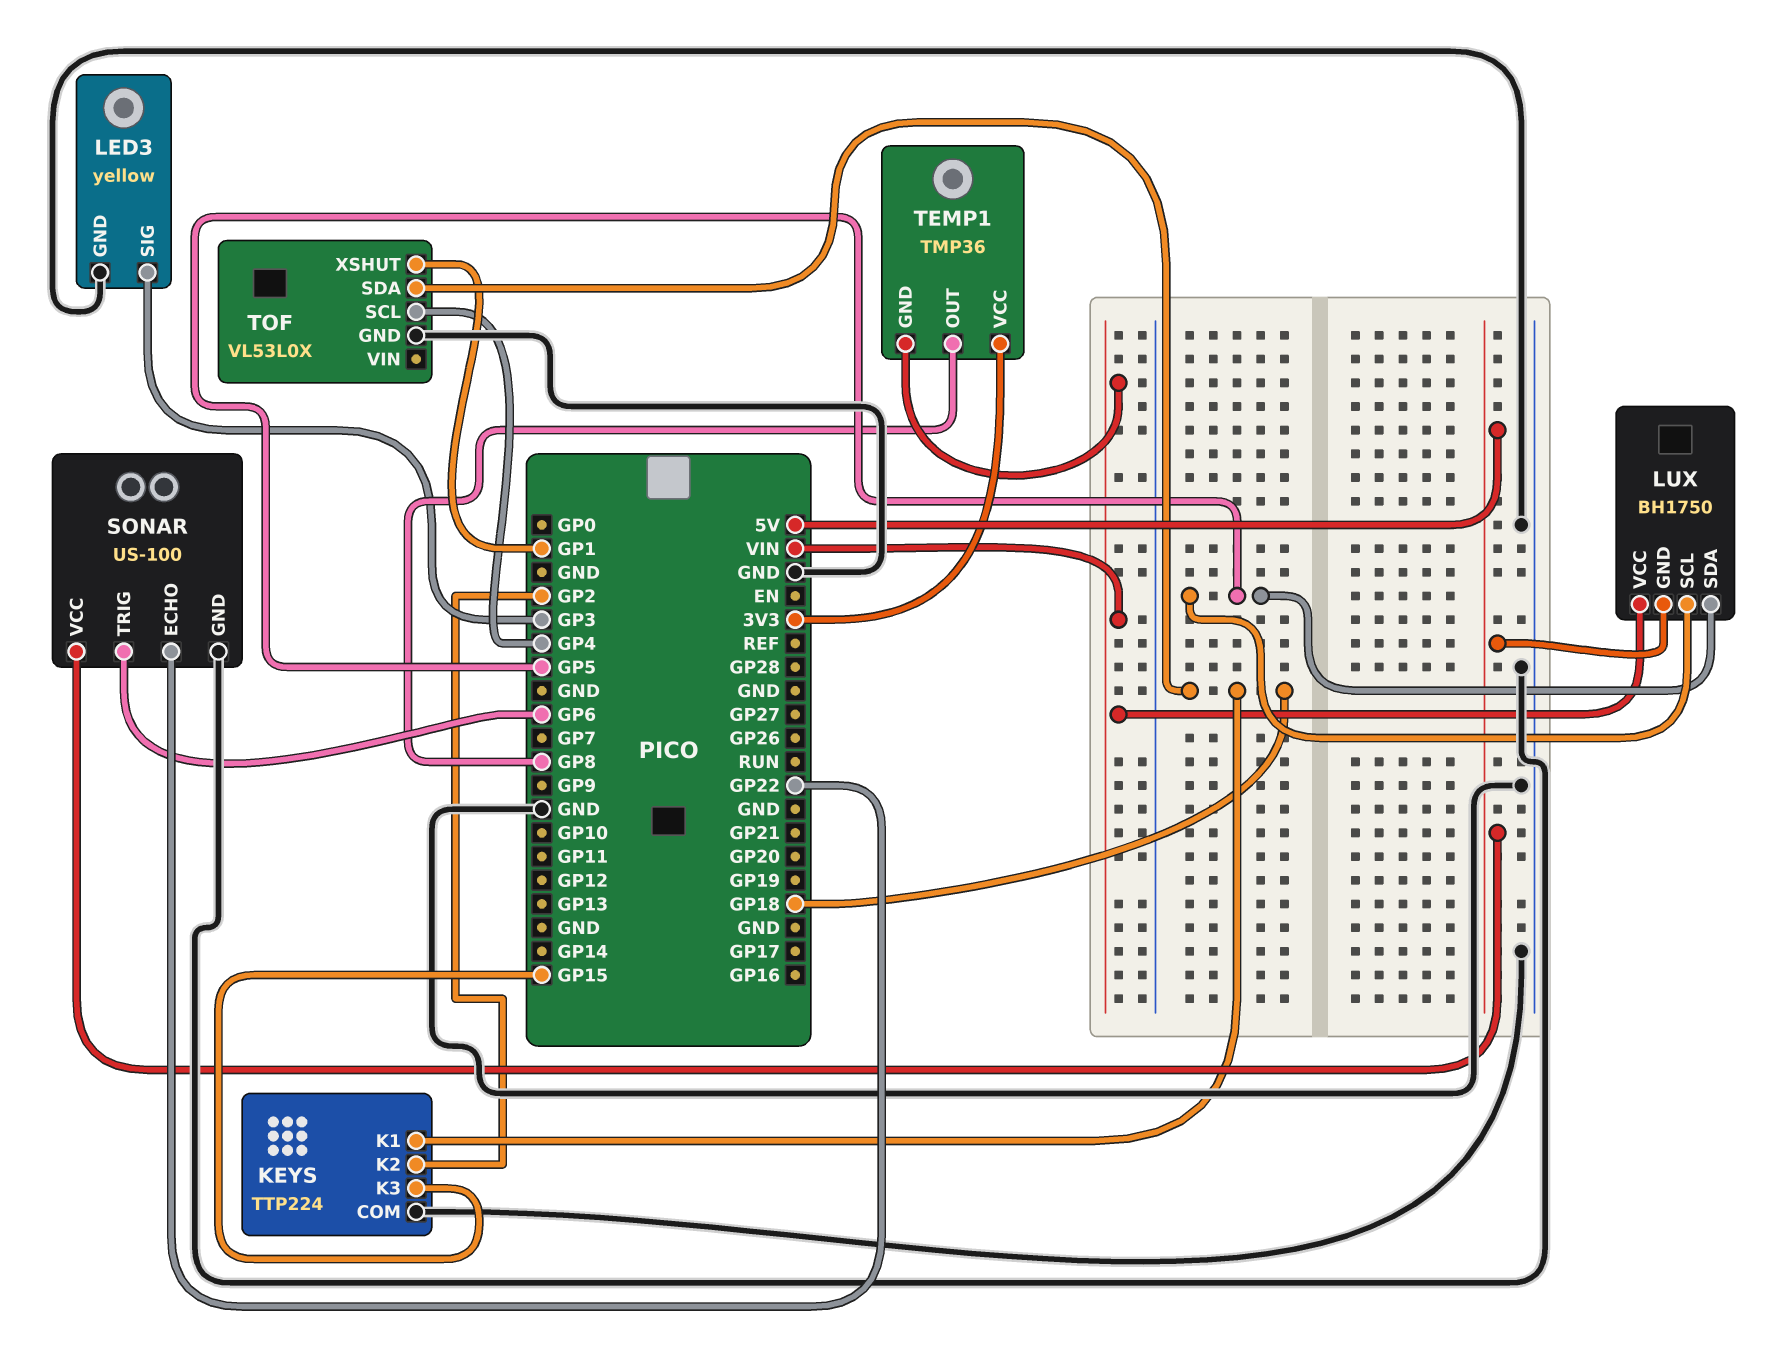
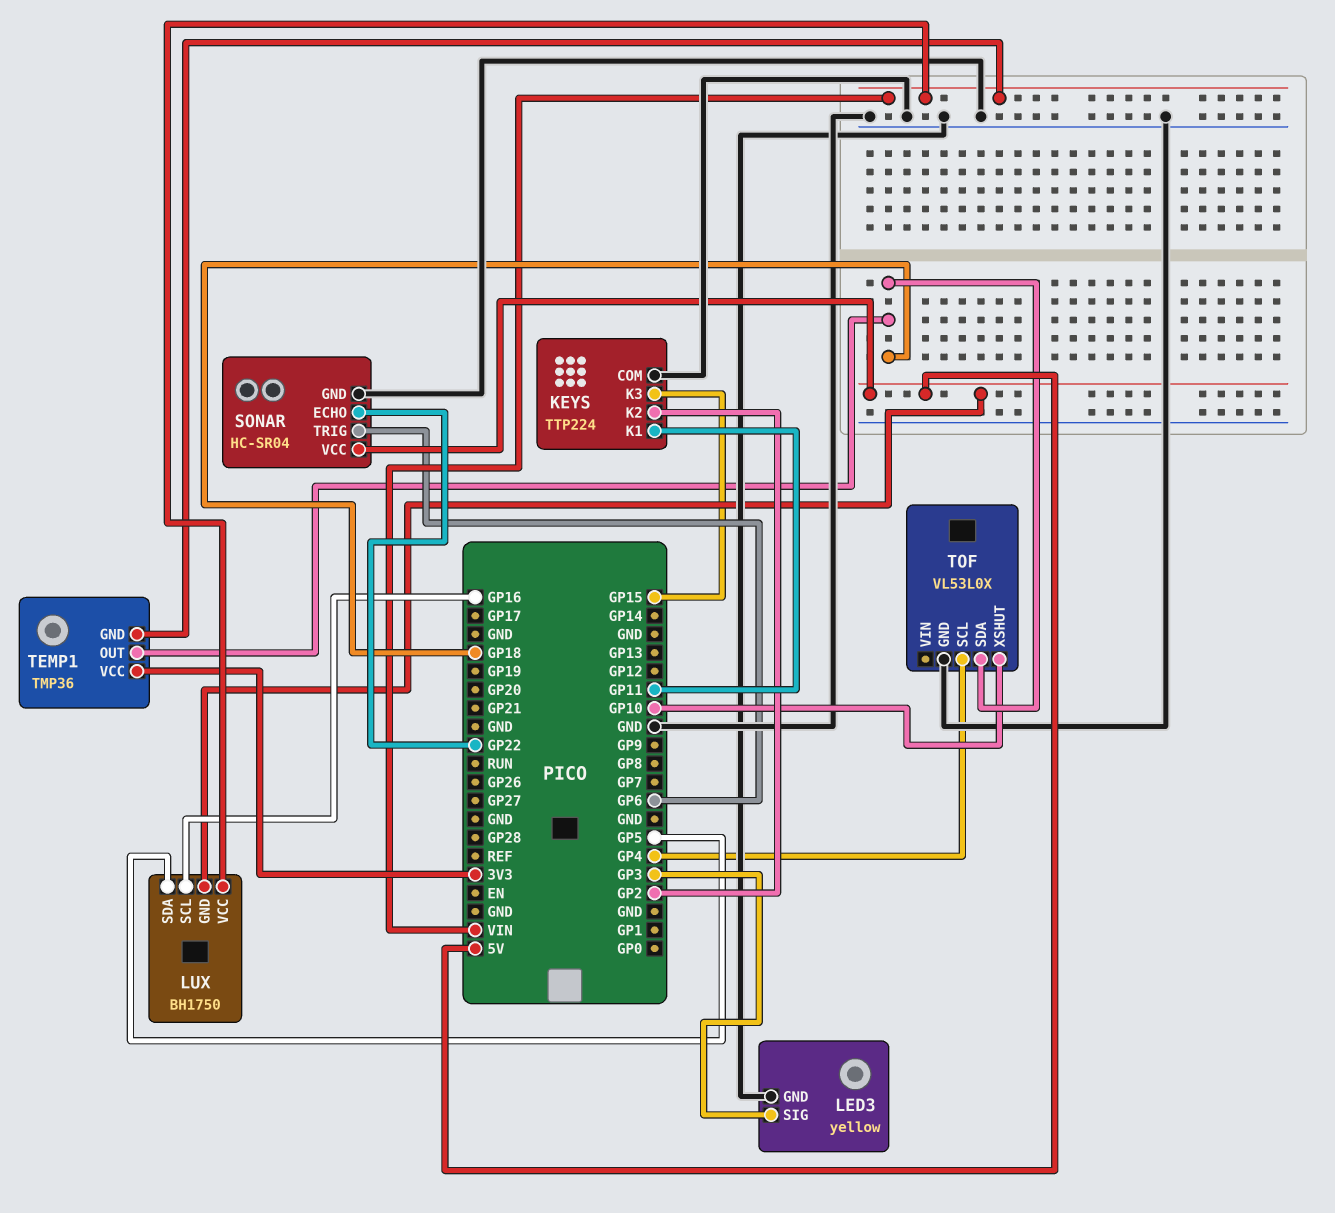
KEYS pin K1: GP18 -> GP11
LUX pin SCL: GP5 -> GP16
SONAR: US-100 -> HC-SR04
TEMP1 pin OUT: GP8 -> GP18
TOF pin XSHUT: GP1 -> GP10

